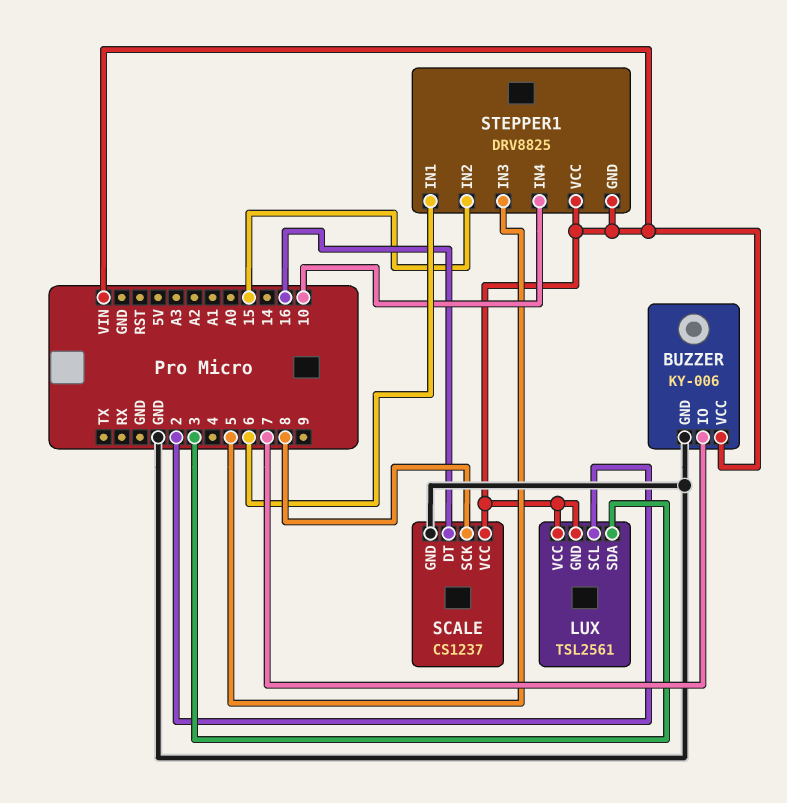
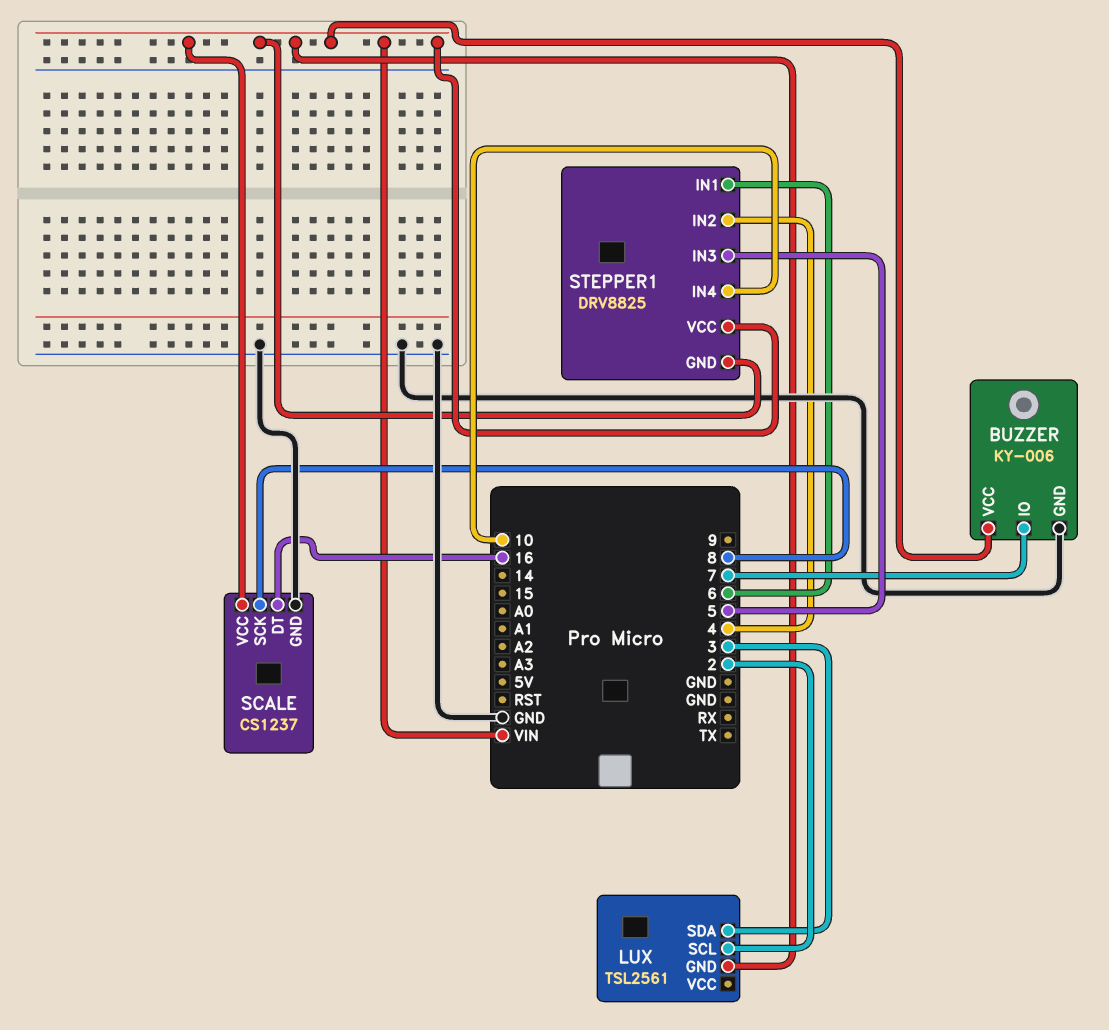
LUX pin VCC: VIN -> none
STEPPER1 pin IN2: 15 -> 4

